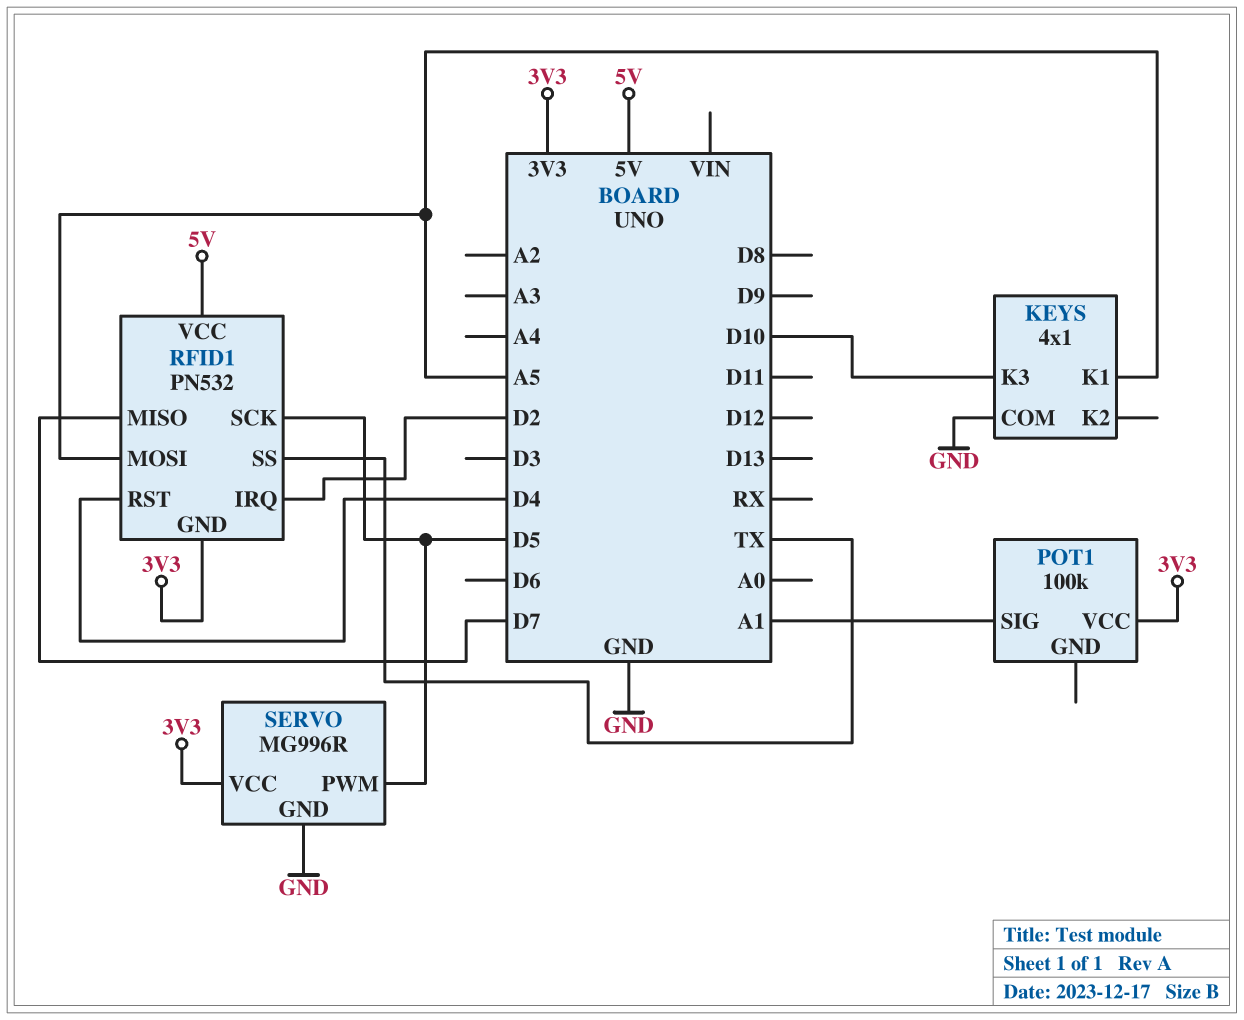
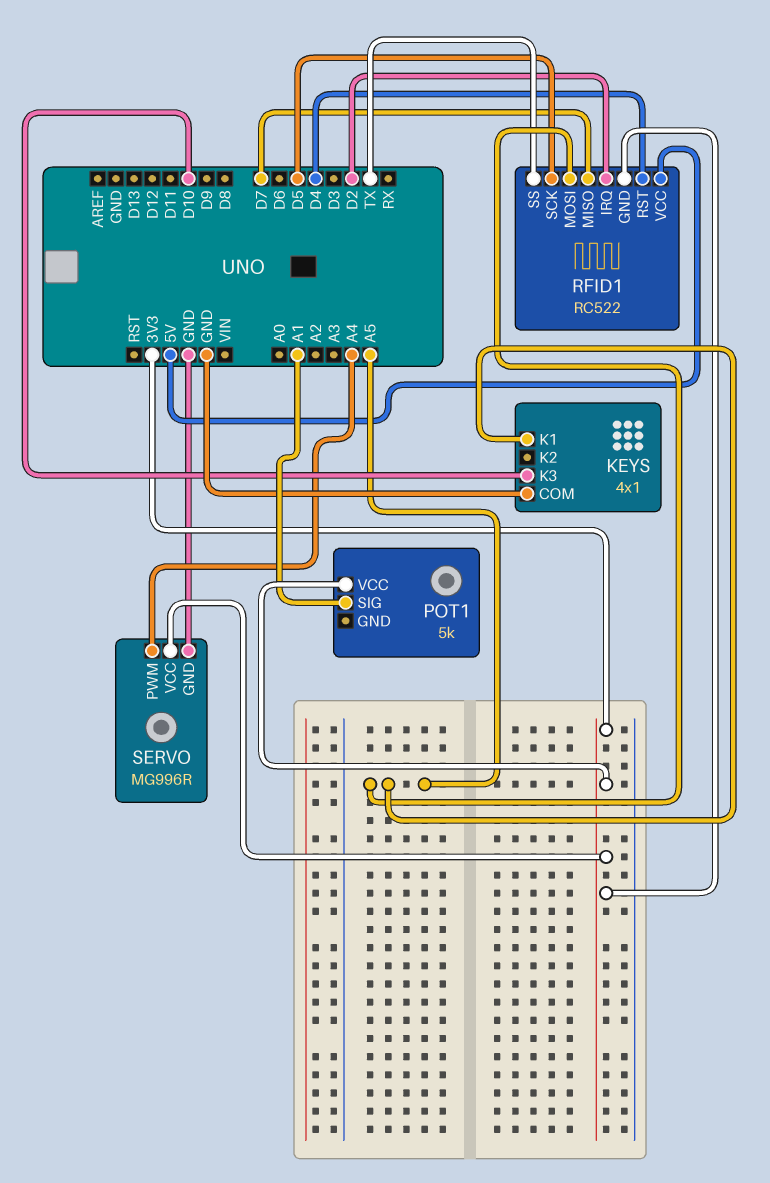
POT1: 100k -> 5k
RFID1: PN532 -> RC522
SERVO pin PWM: D5 -> A4

